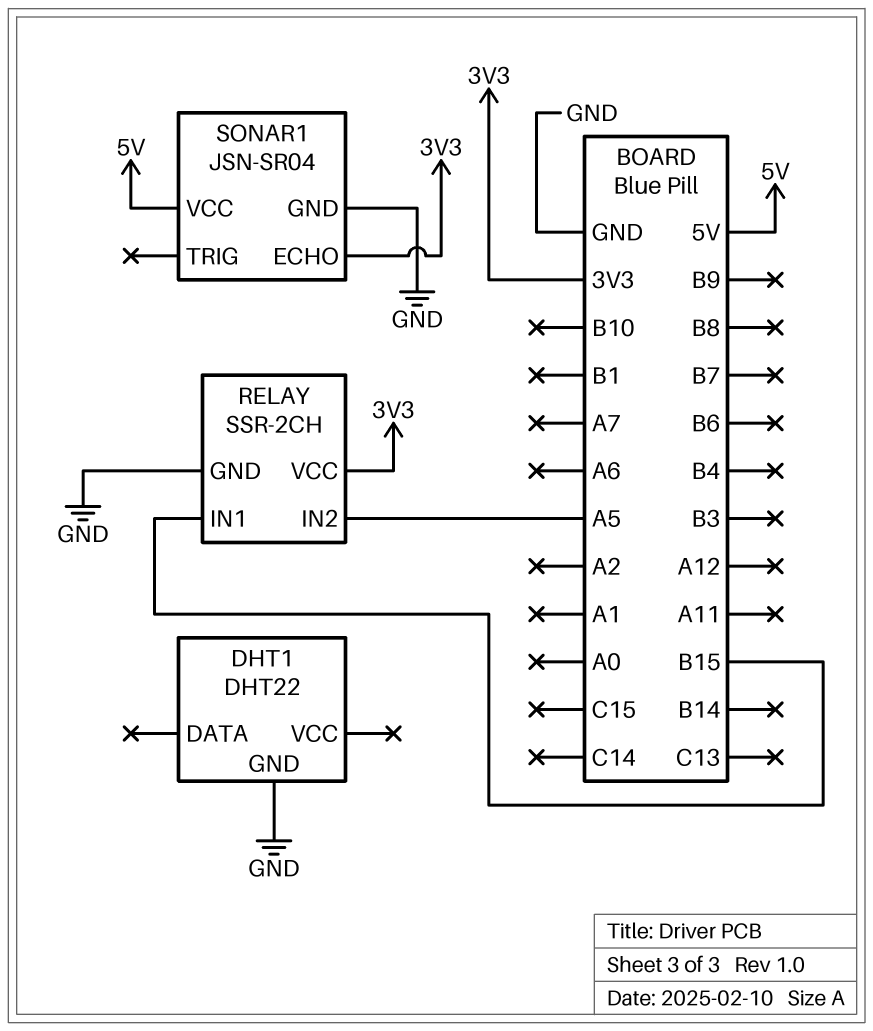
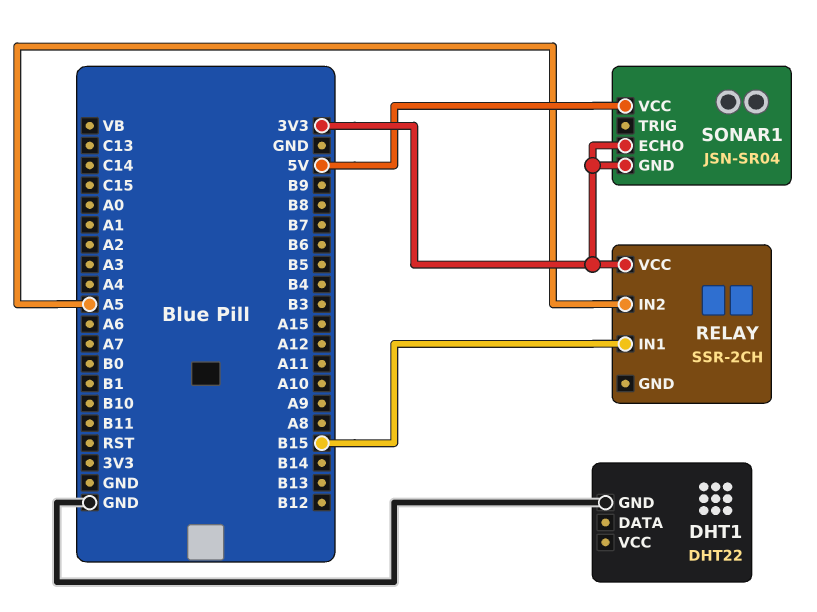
RELAY pin GND: GND -> none
SONAR1 pin GND: GND -> 3V3

